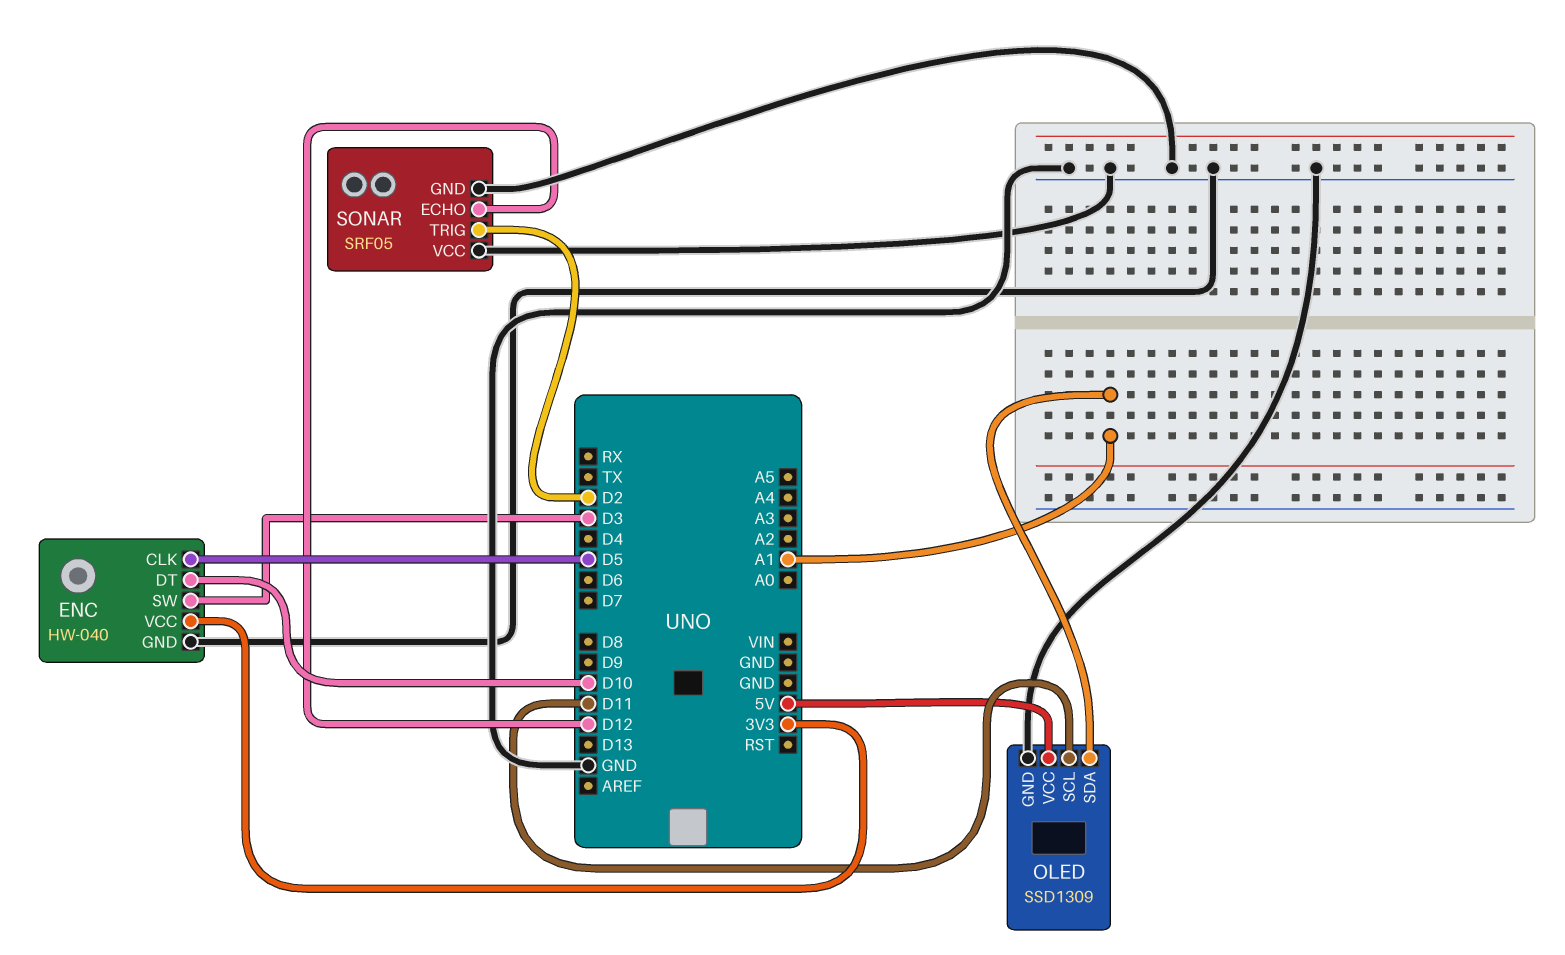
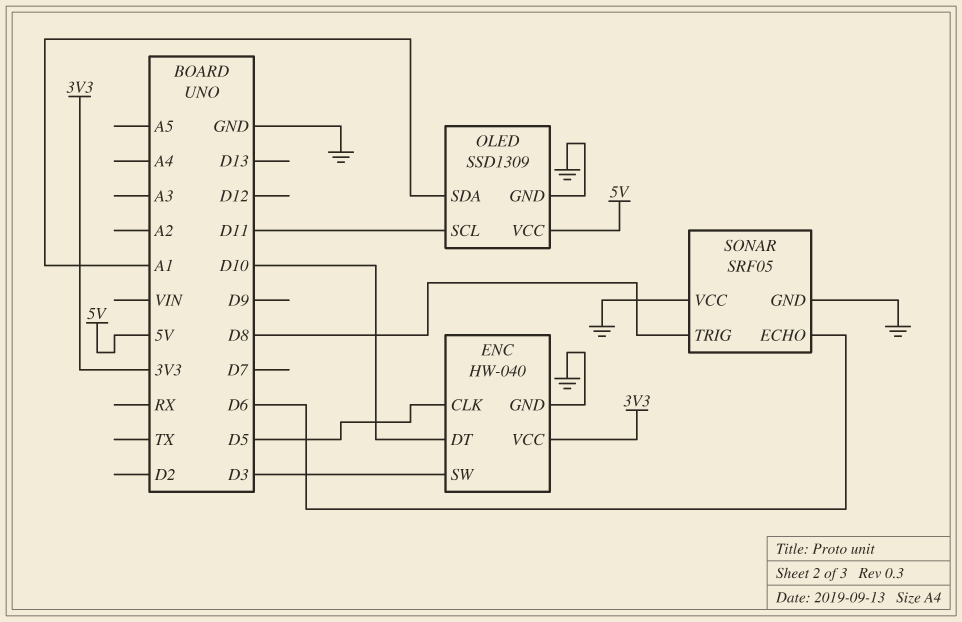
SONAR pin ECHO: D12 -> D6
SONAR pin TRIG: D2 -> D8

